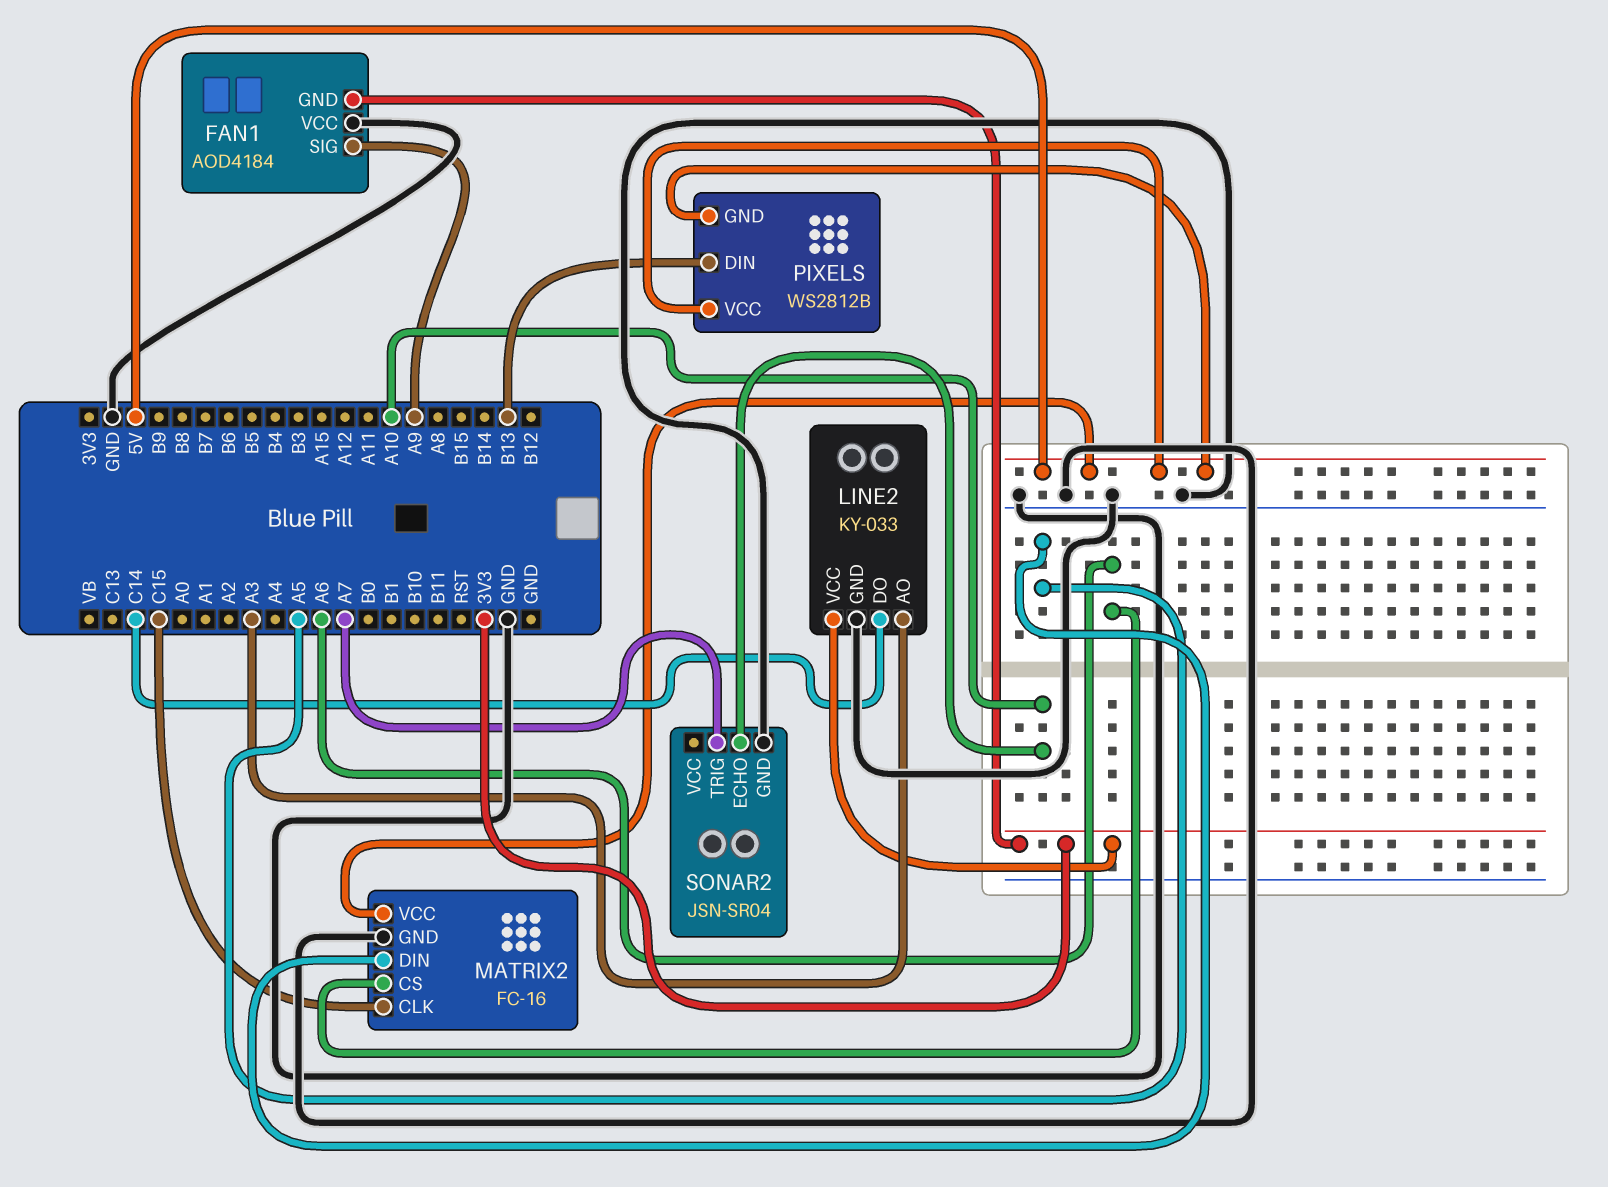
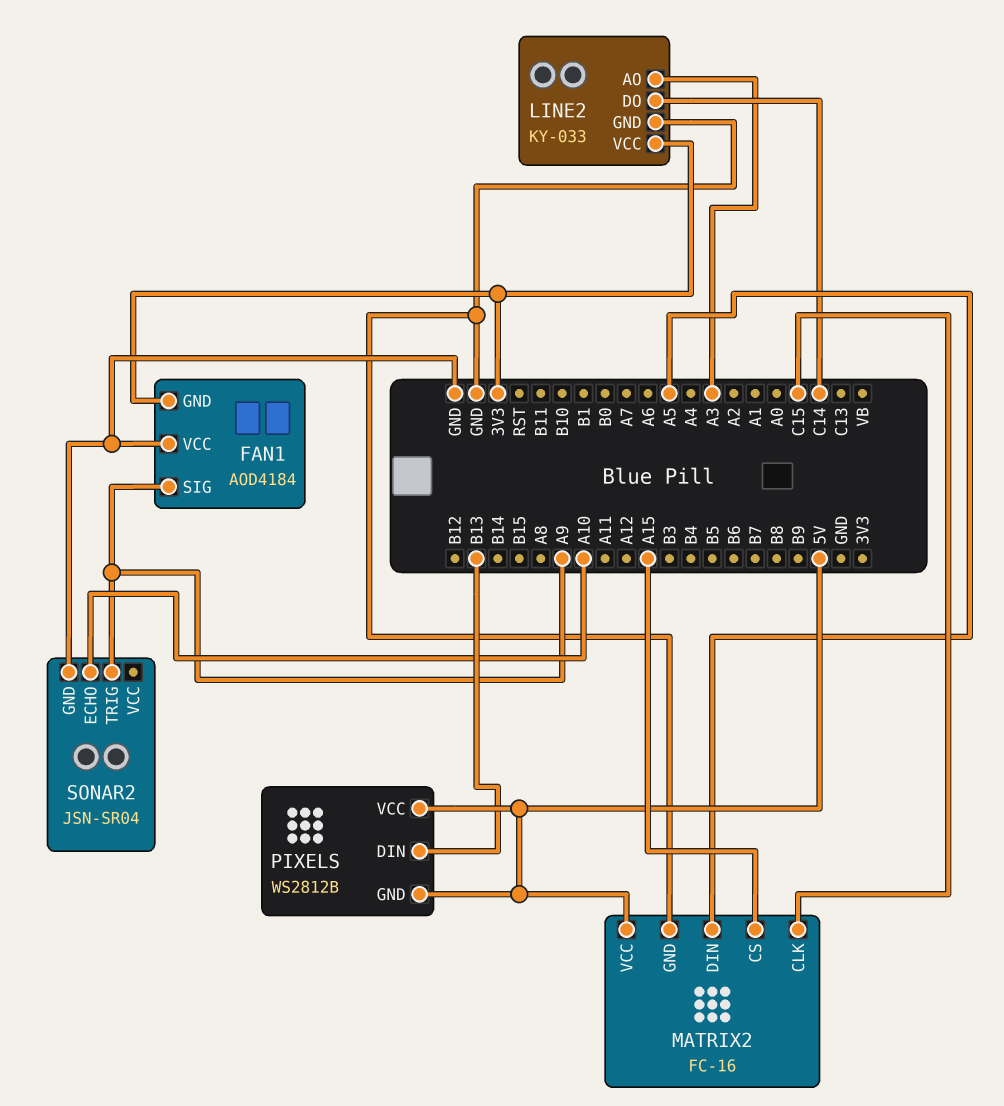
MATRIX2 pin CS: A6 -> A15
SONAR2 pin TRIG: A7 -> A9

